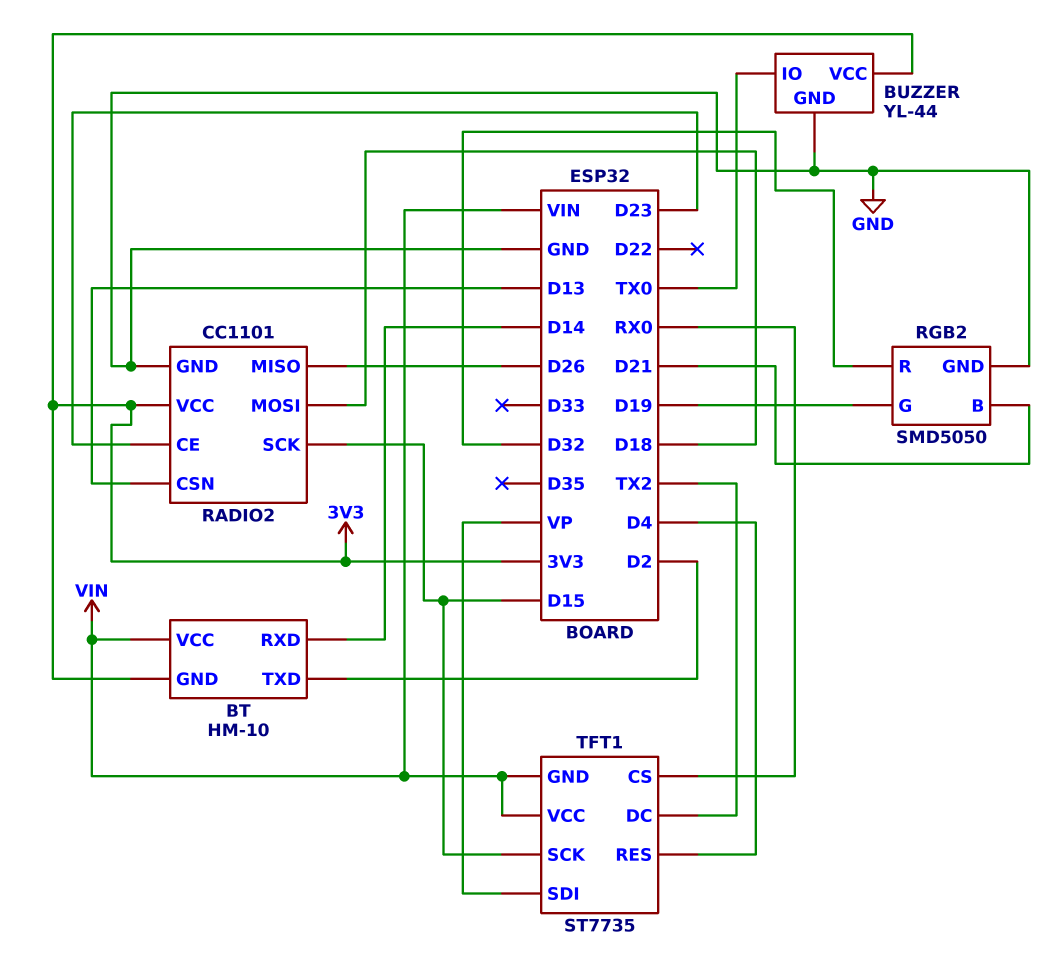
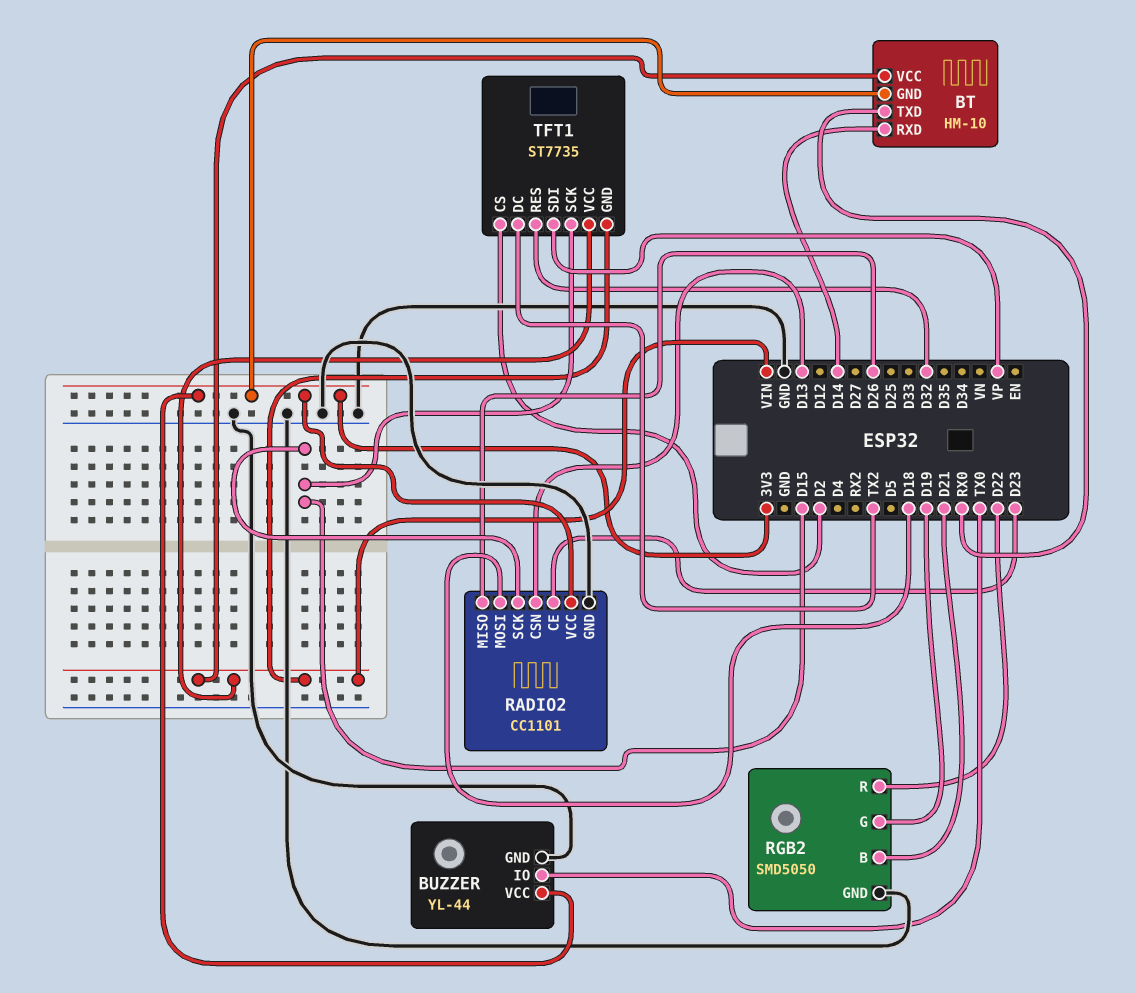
BT pin TXD: D2 -> RX0
RGB2 pin R: D32 -> D22
TFT1 pin CS: RX0 -> D2
TFT1 pin RES: D4 -> D32

